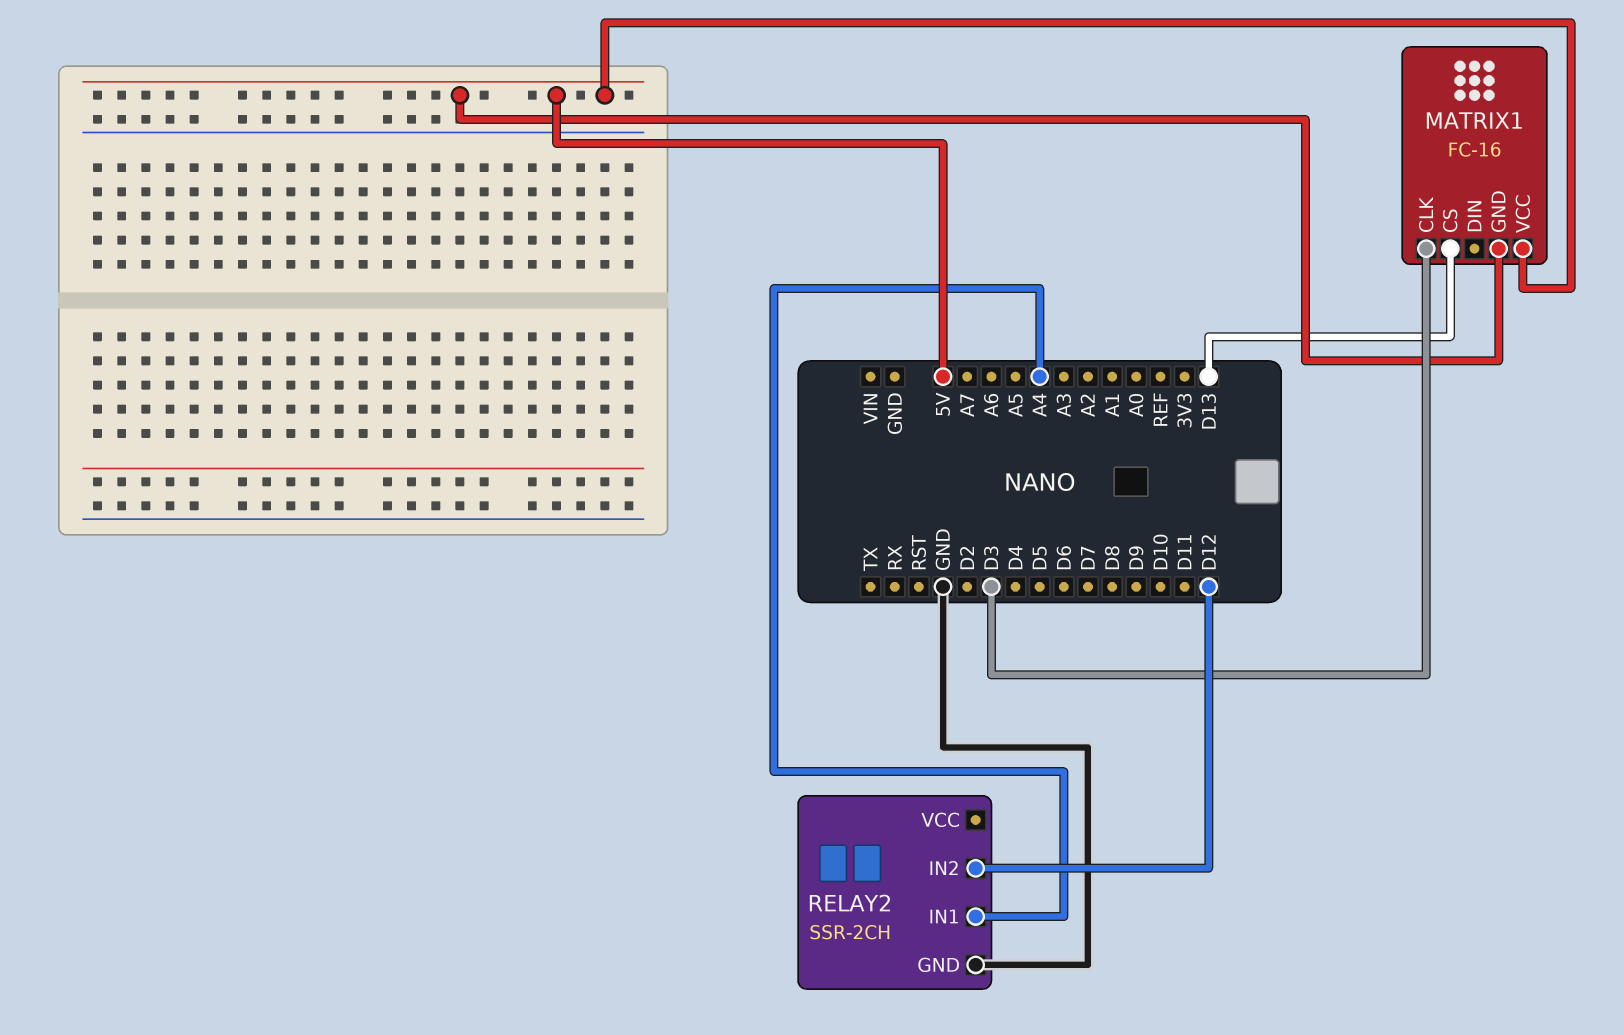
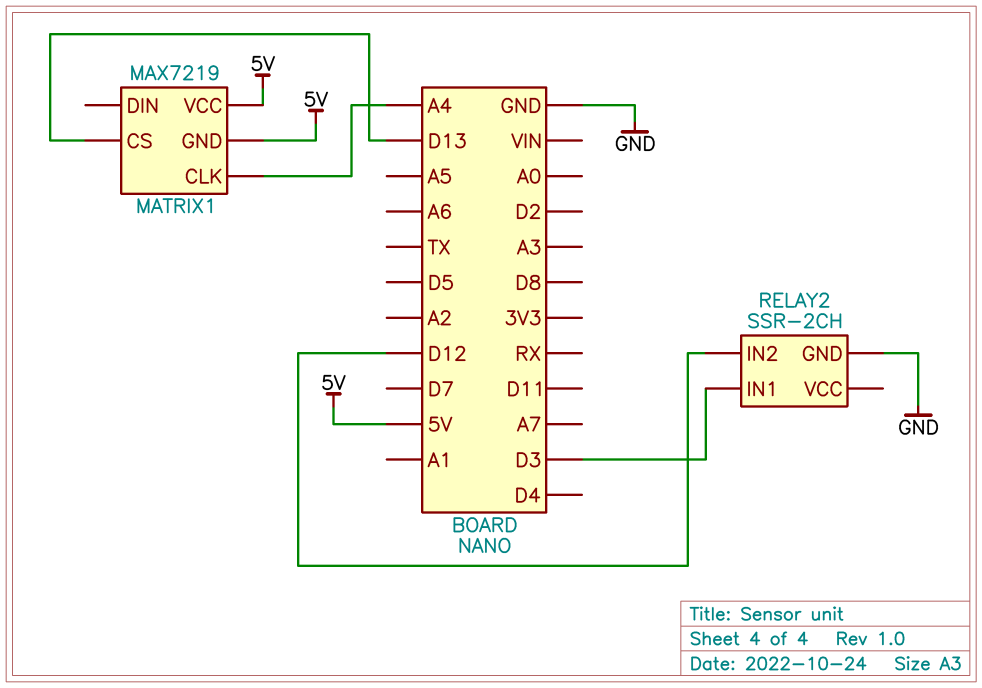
MATRIX1: FC-16 -> MAX7219
MATRIX1 pin CLK: D3 -> A4
RELAY2 pin IN1: A4 -> D3

